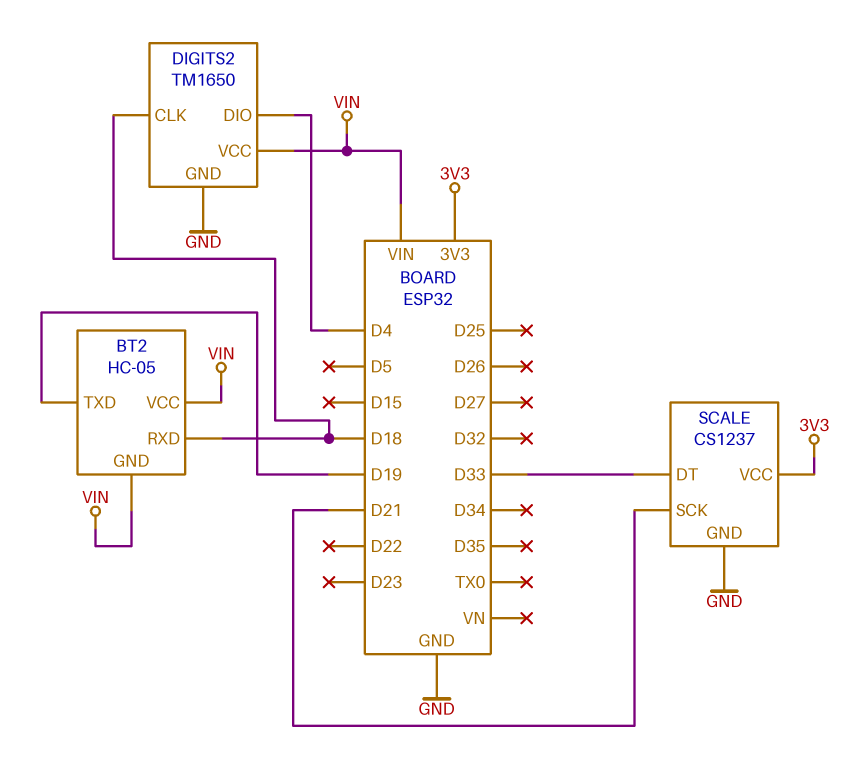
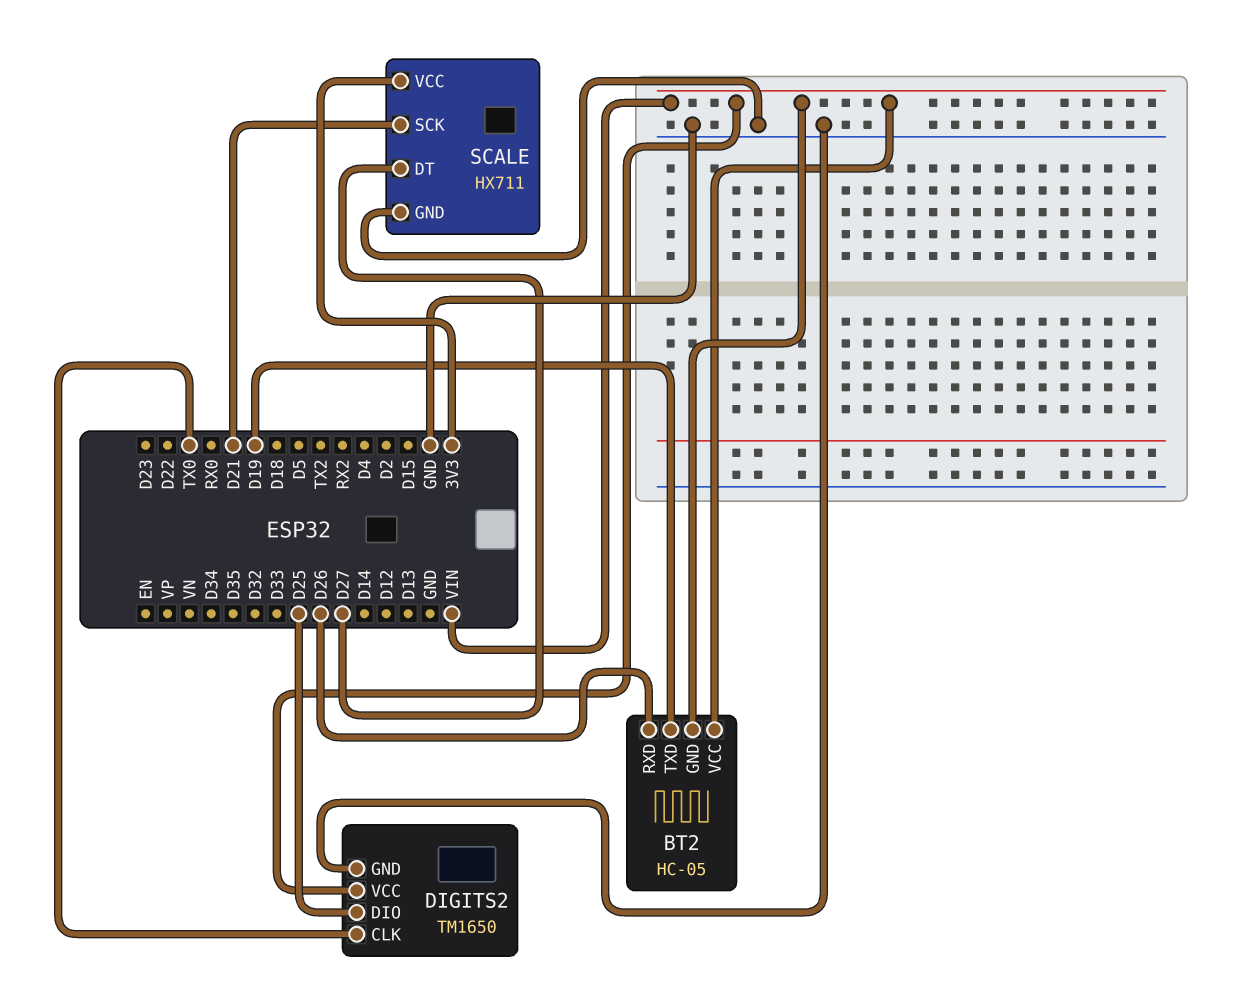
BT2 pin RXD: D18 -> D26
DIGITS2 pin CLK: D18 -> TX0
DIGITS2 pin DIO: D4 -> D25
SCALE: CS1237 -> HX711
SCALE pin DT: D33 -> D27

